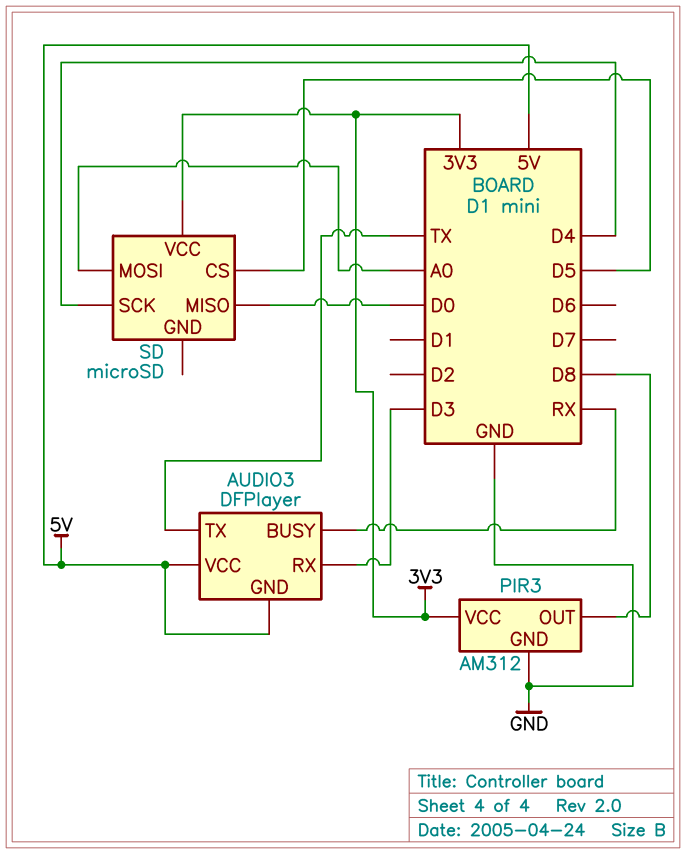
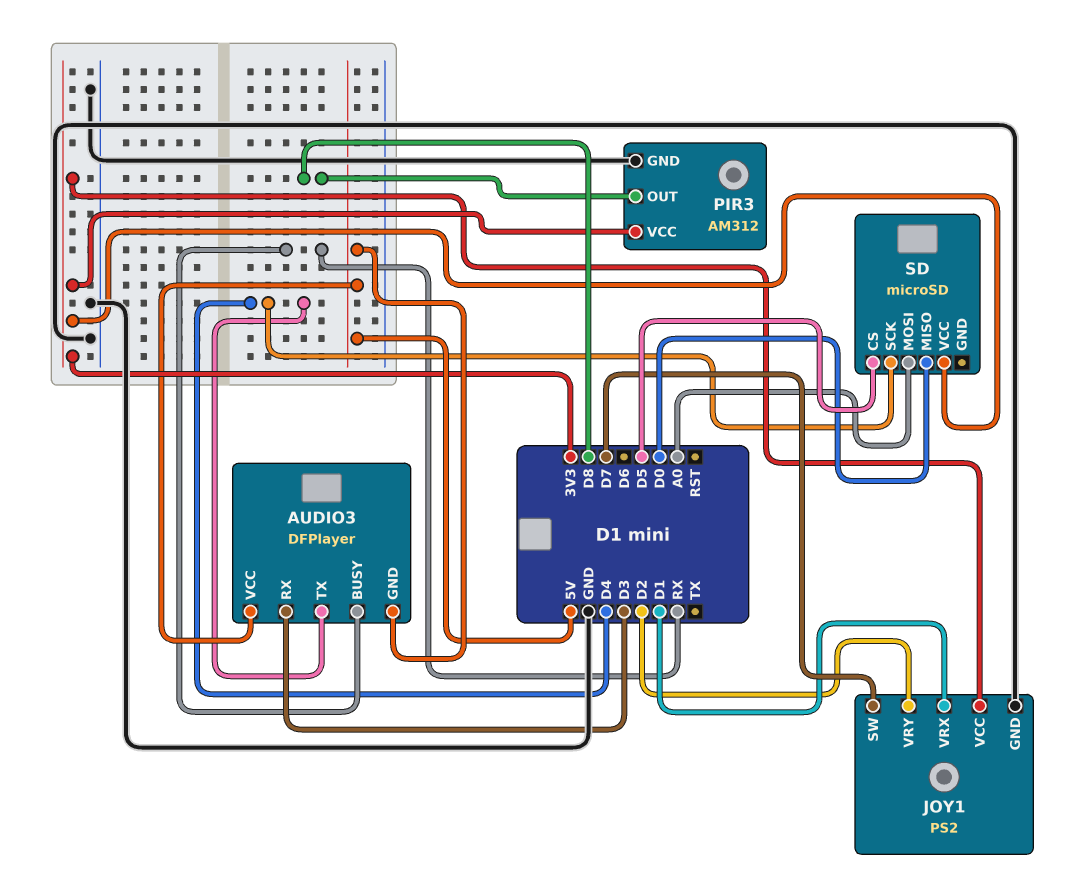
AUDIO3 pin TX: TX -> D4
JOY1: none -> PS2
JOY1 pin GND: none -> GND
JOY1 pin SW: none -> D7
JOY1 pin VCC: none -> 3V3
JOY1 pin VRX: none -> D1
JOY1 pin VRY: none -> D2

